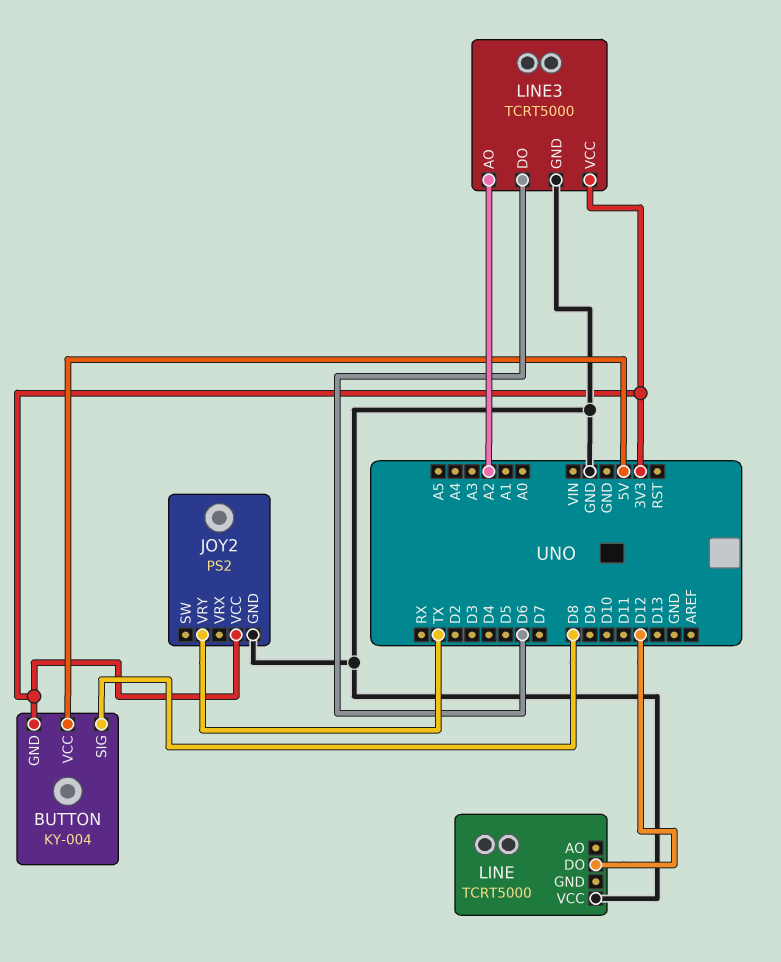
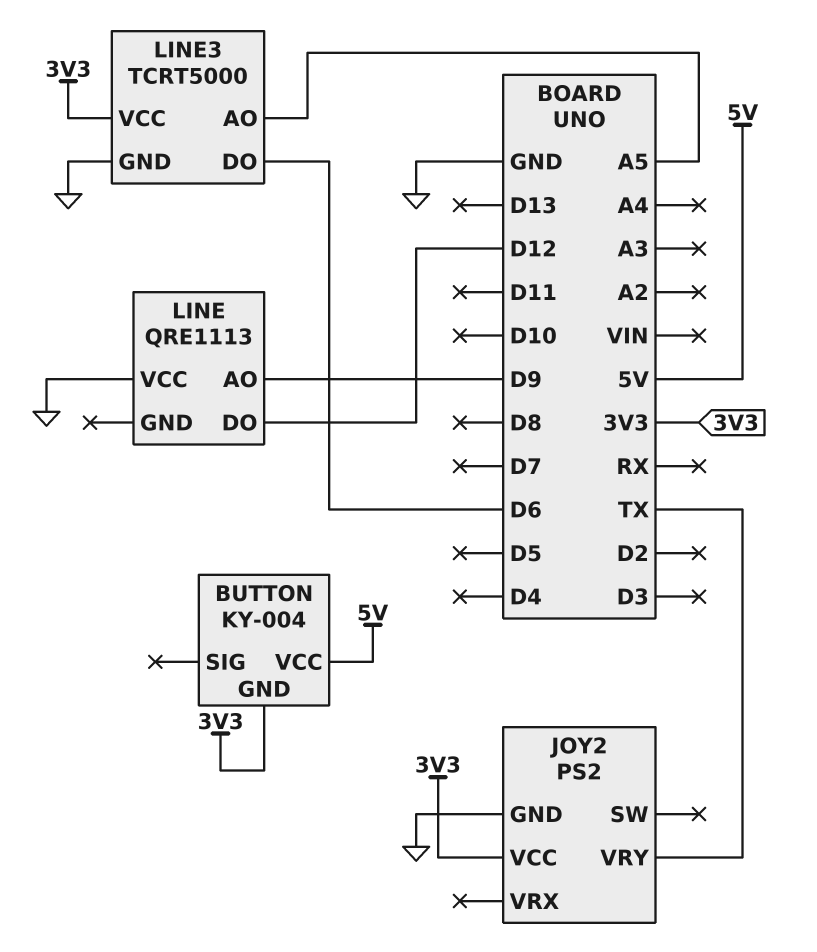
BUTTON pin SIG: D8 -> none
LINE: TCRT5000 -> QRE1113
LINE pin AO: none -> D9
LINE3 pin AO: A2 -> A5

